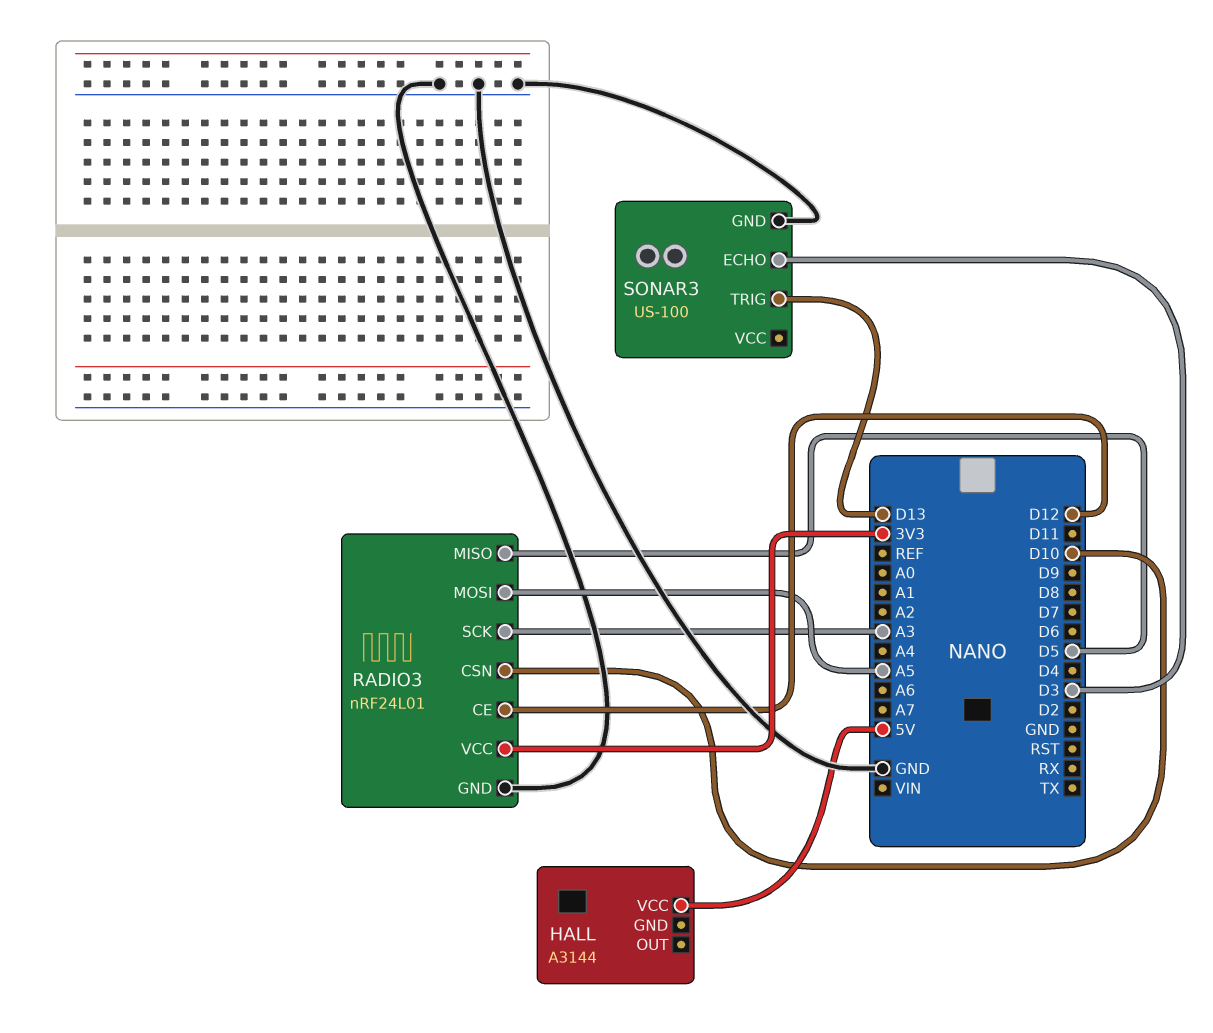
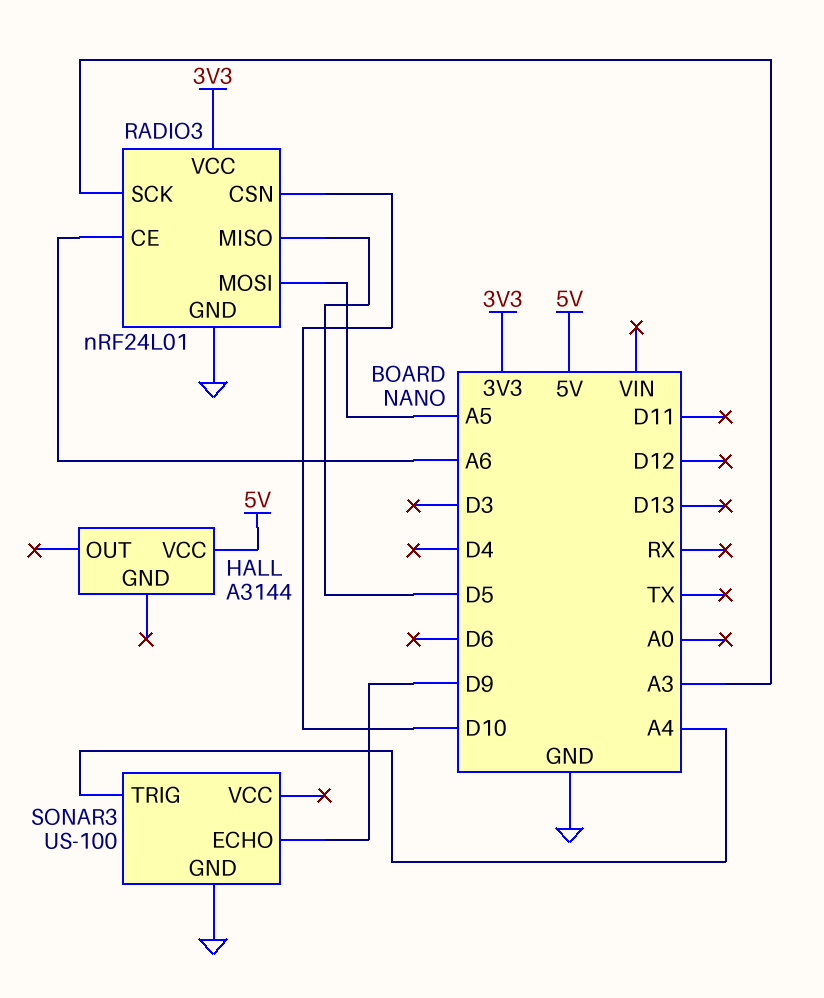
RADIO3 pin CE: D12 -> A6
SONAR3 pin ECHO: D3 -> D9
SONAR3 pin TRIG: D13 -> A4

